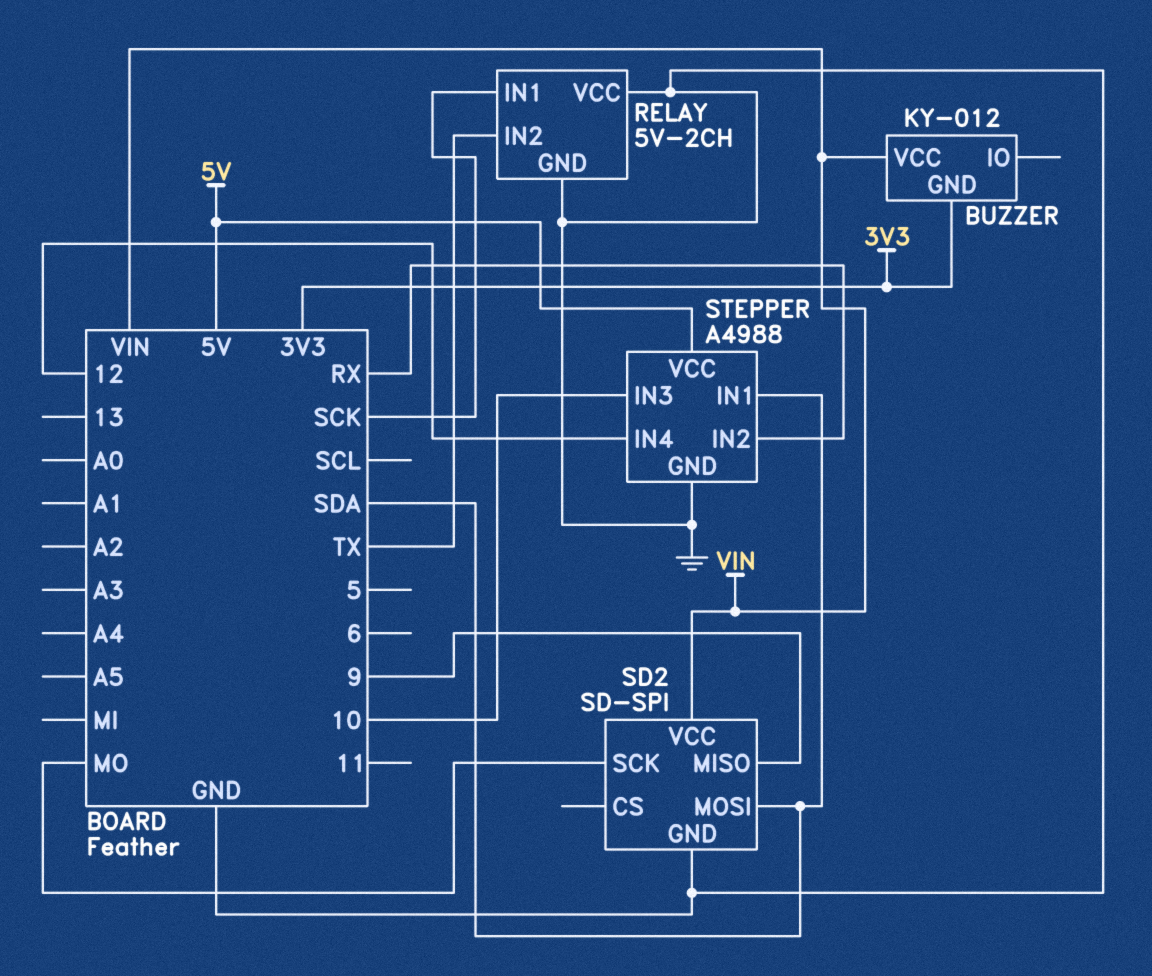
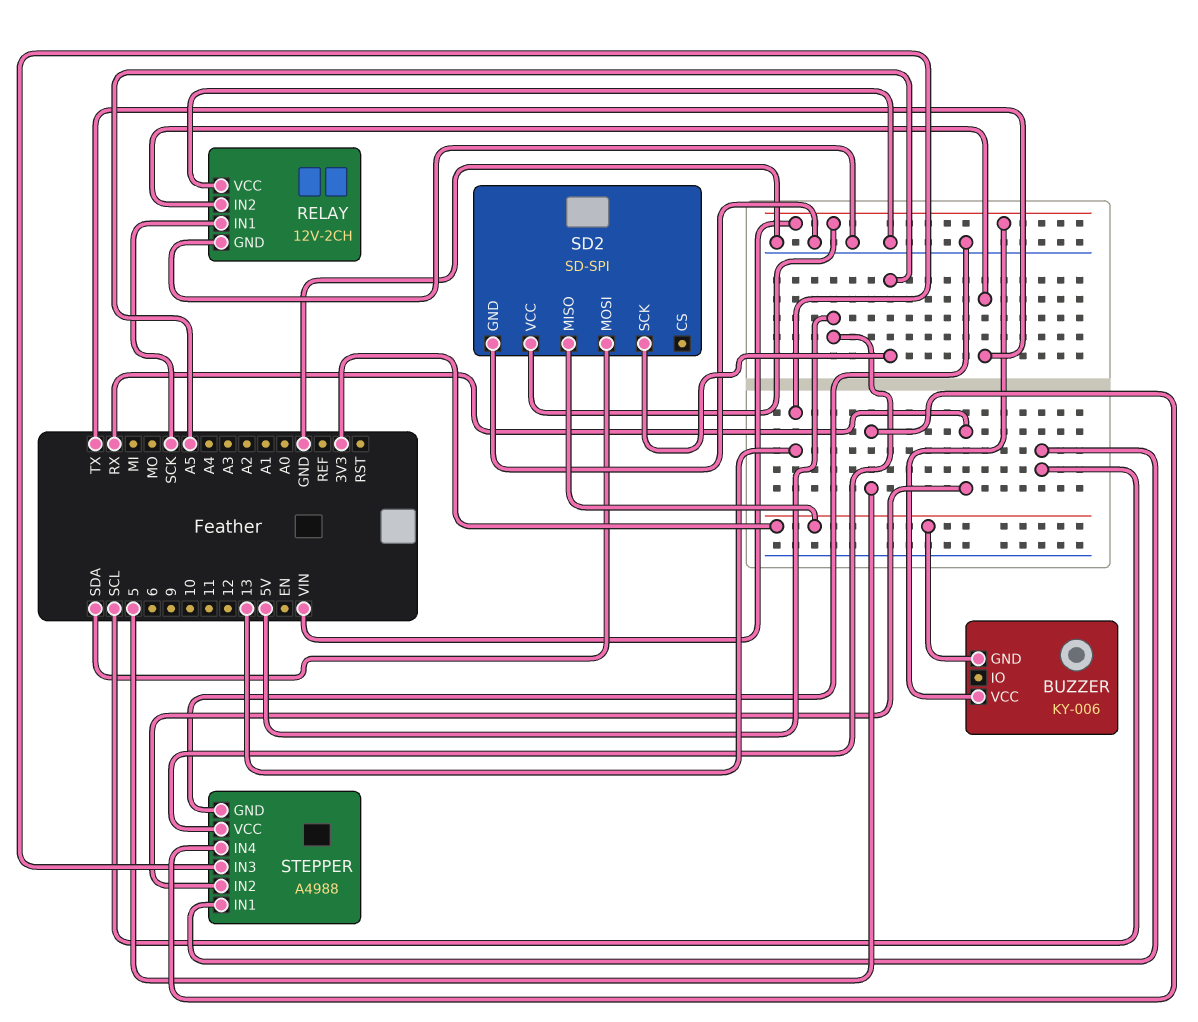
BUZZER: KY-012 -> KY-006
RELAY: 5V-2CH -> 12V-2CH
SD2 pin MISO: 9 -> 3V3
SD2 pin SCK: MO -> A5
STEPPER pin IN1: SDA -> SCL
STEPPER pin IN3: 10 -> 13
STEPPER pin IN4: 12 -> 5

